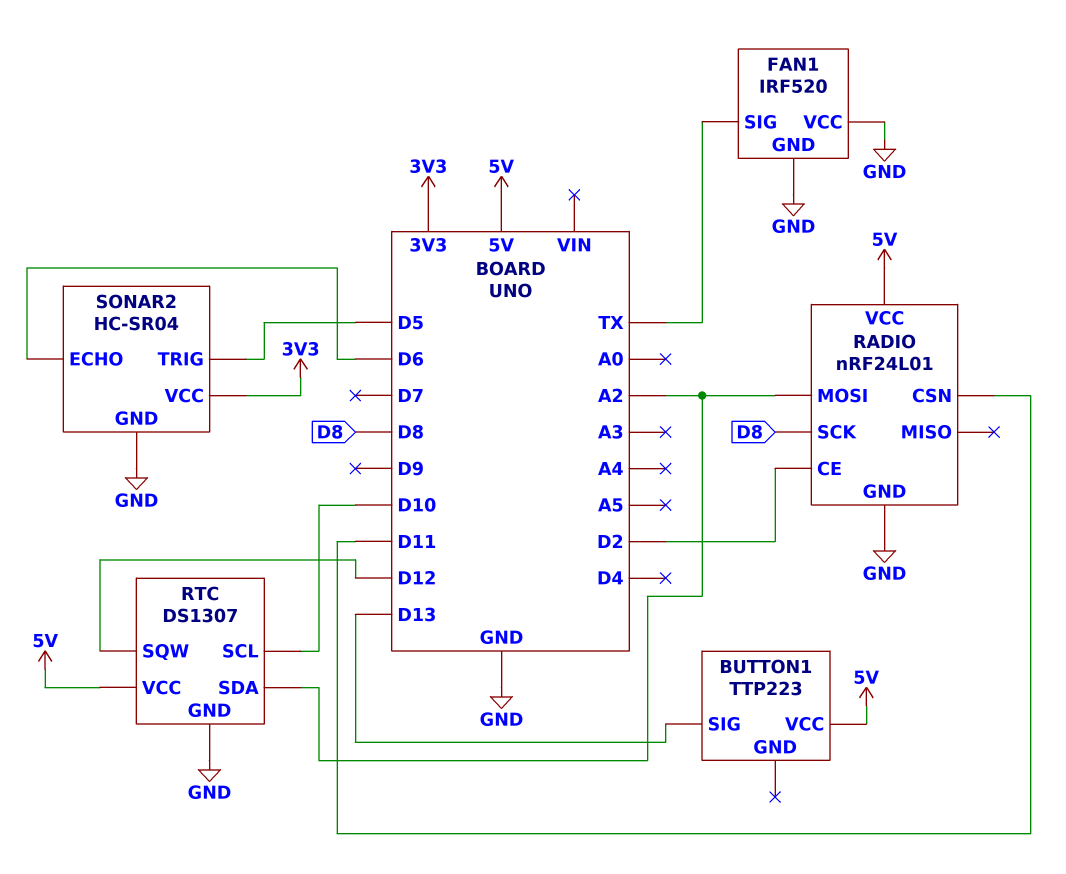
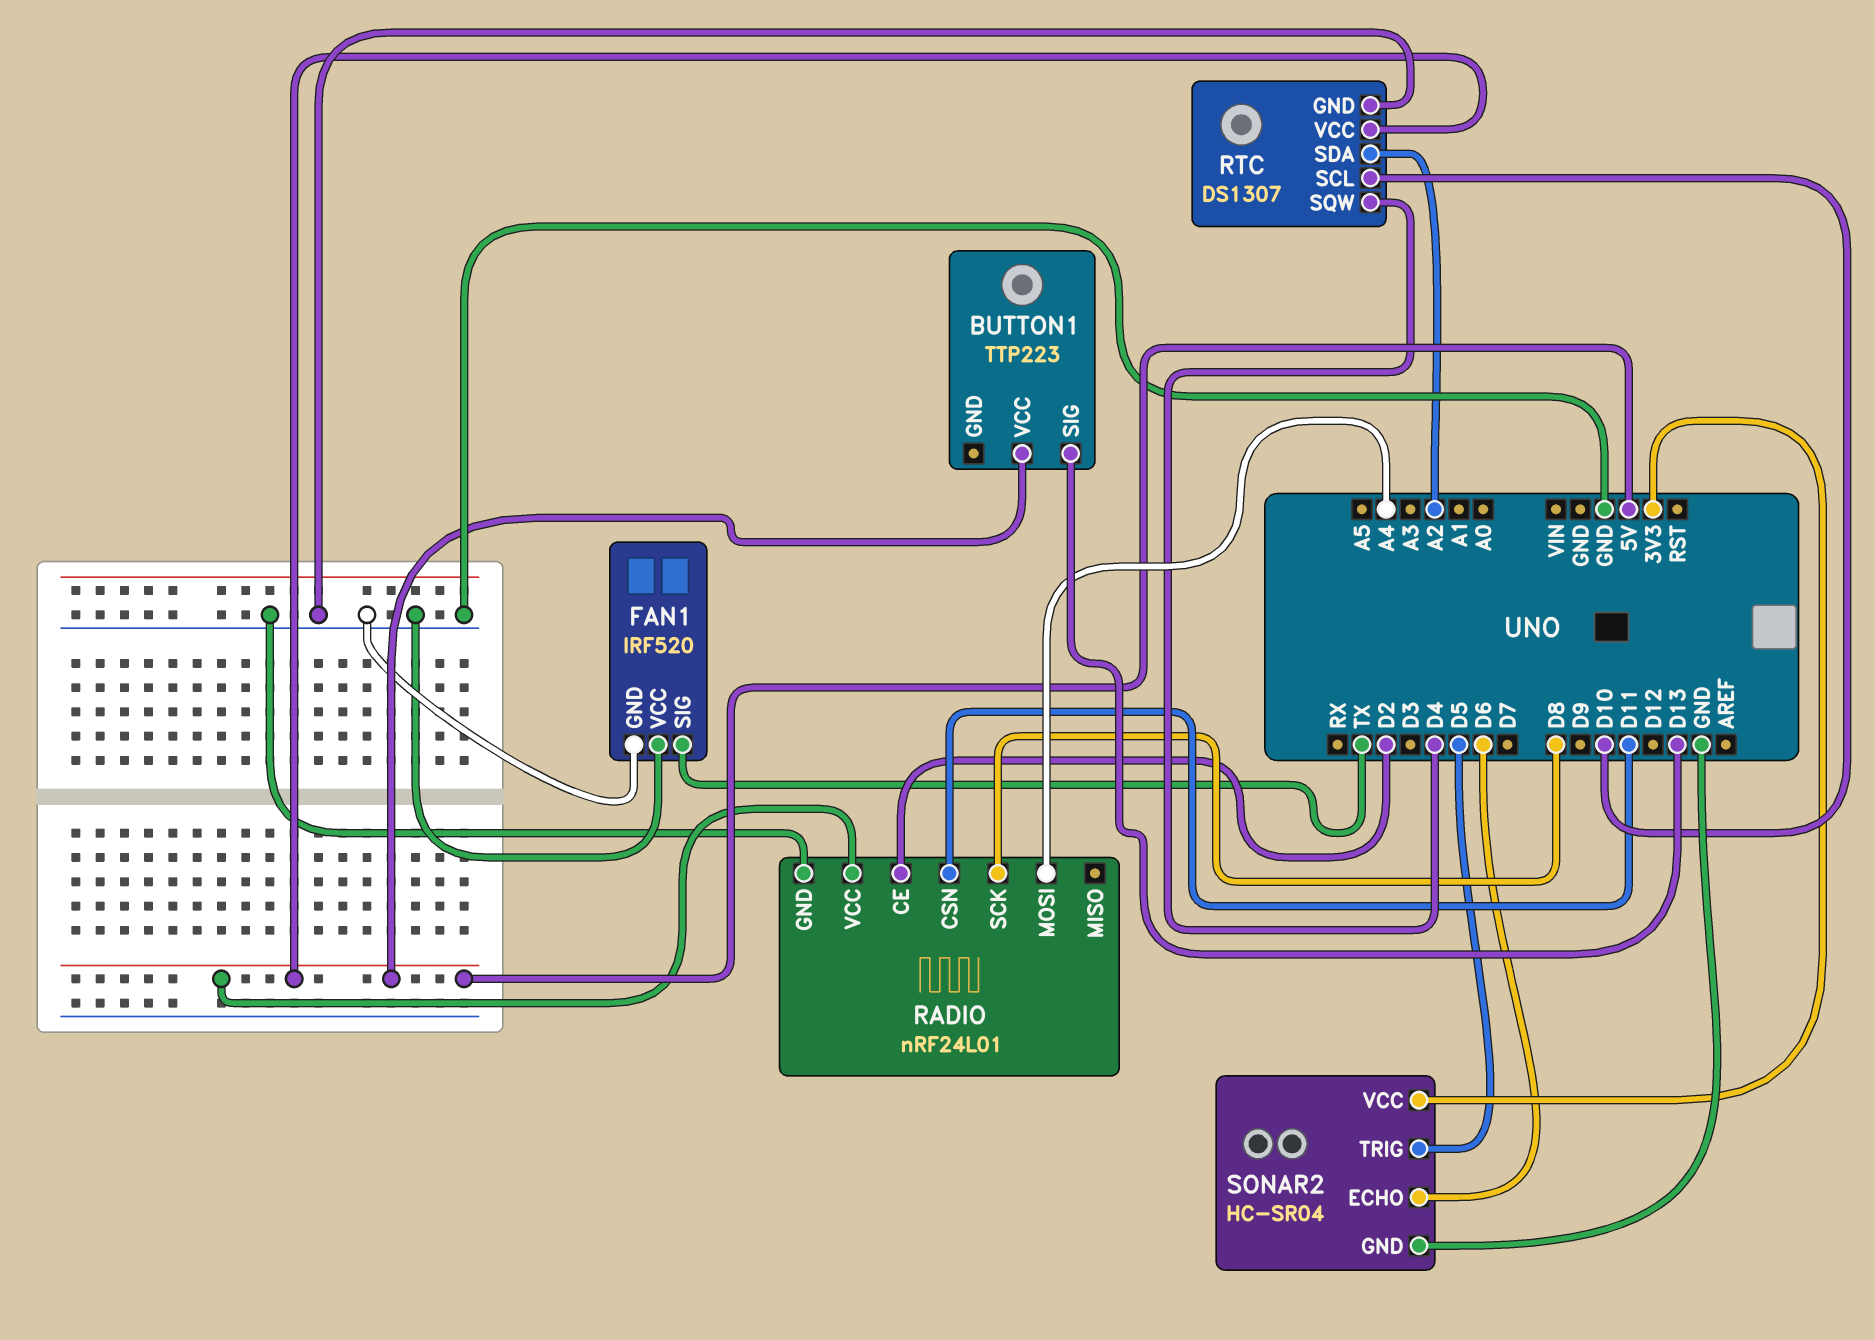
RADIO pin MOSI: A2 -> A4
RTC pin SQW: D12 -> D4

